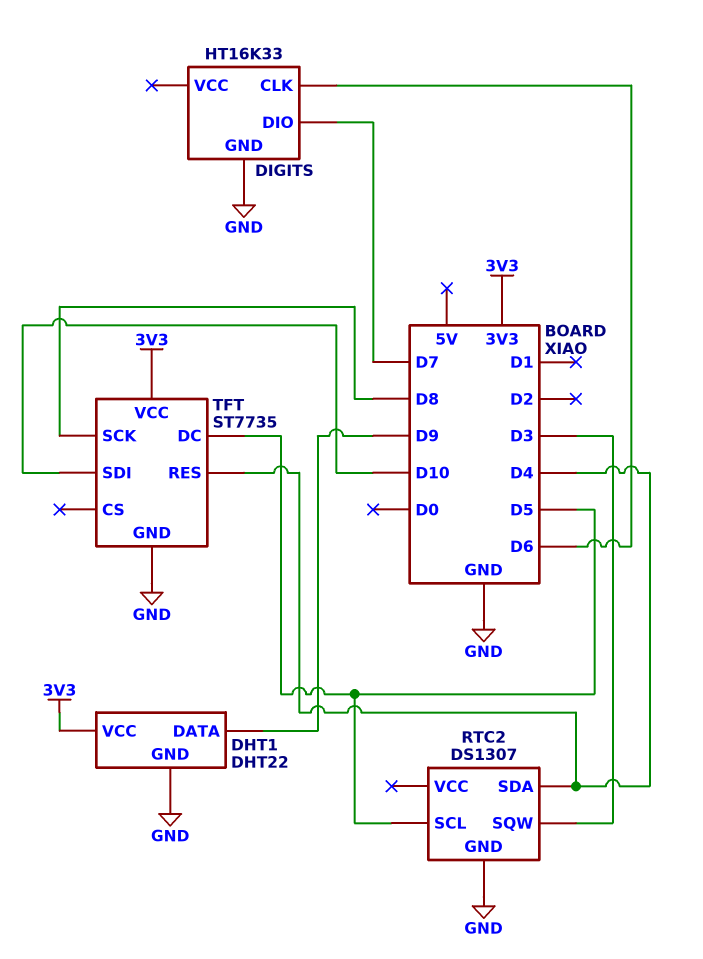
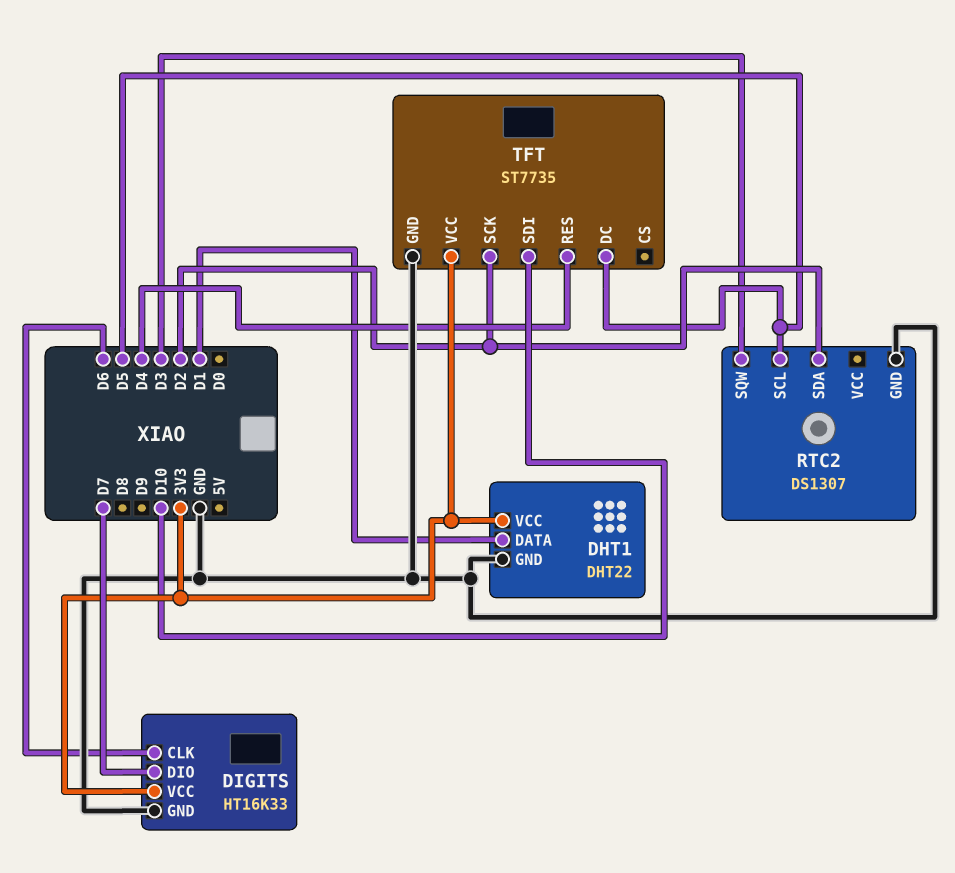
DHT1 pin DATA: D9 -> D1
DIGITS pin VCC: none -> 3V3
RTC2 pin SDA: D4 -> D2
TFT pin SCK: D8 -> D2

